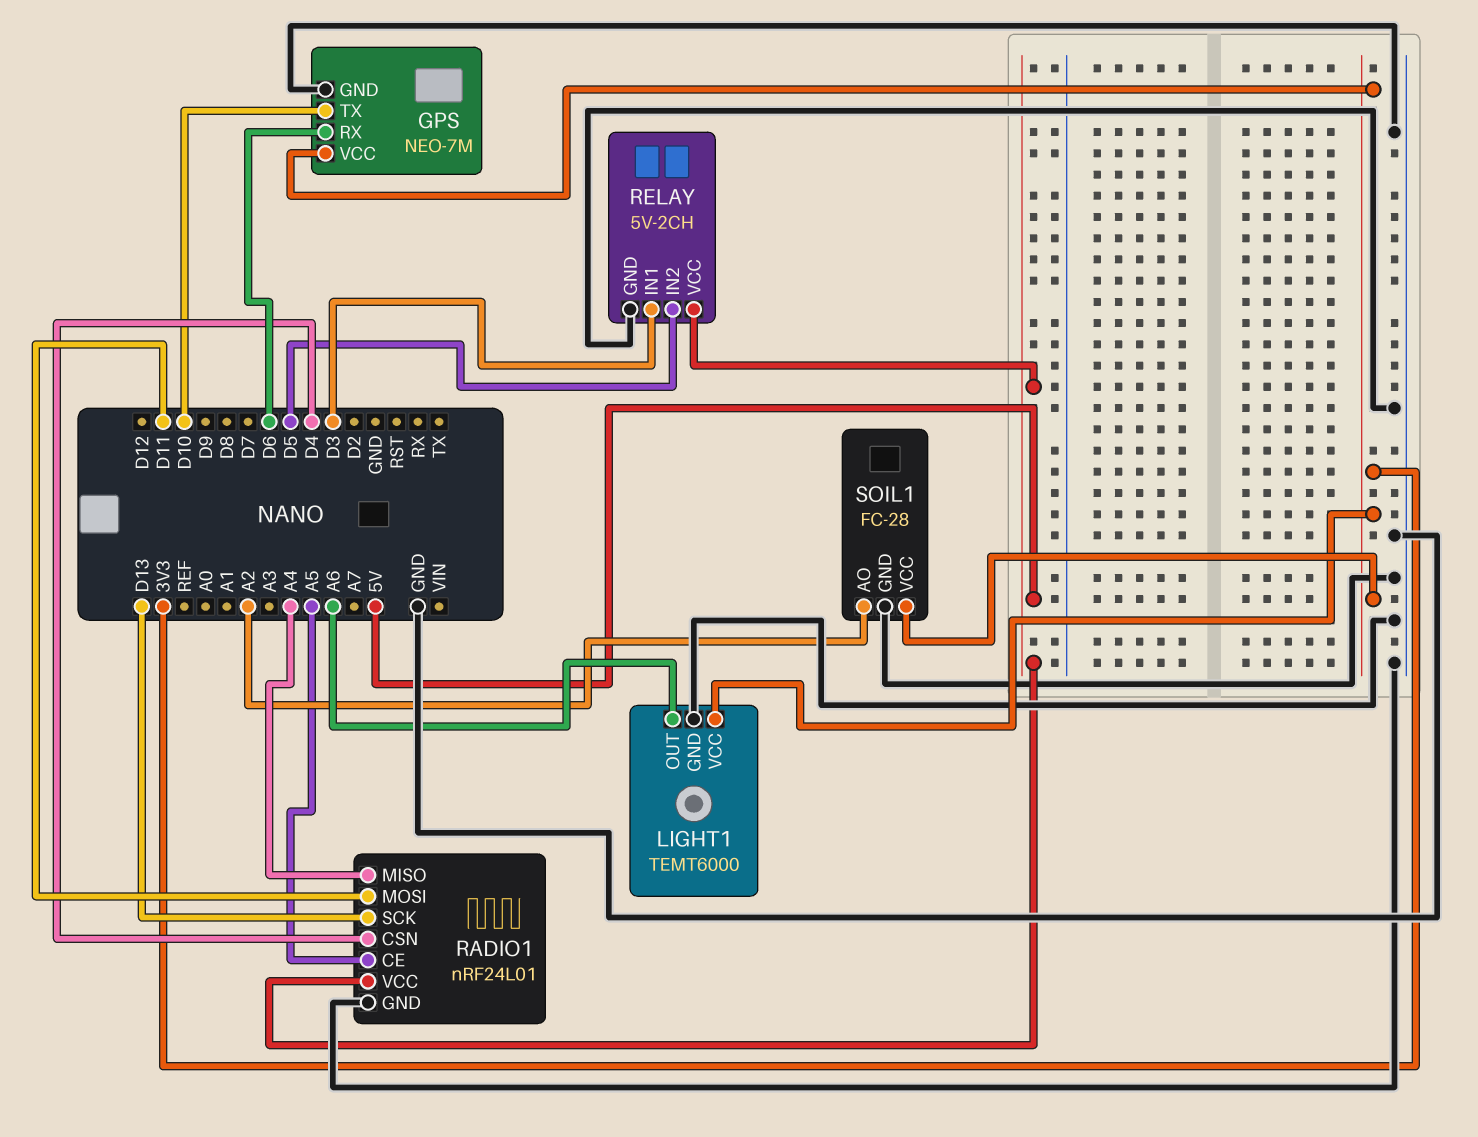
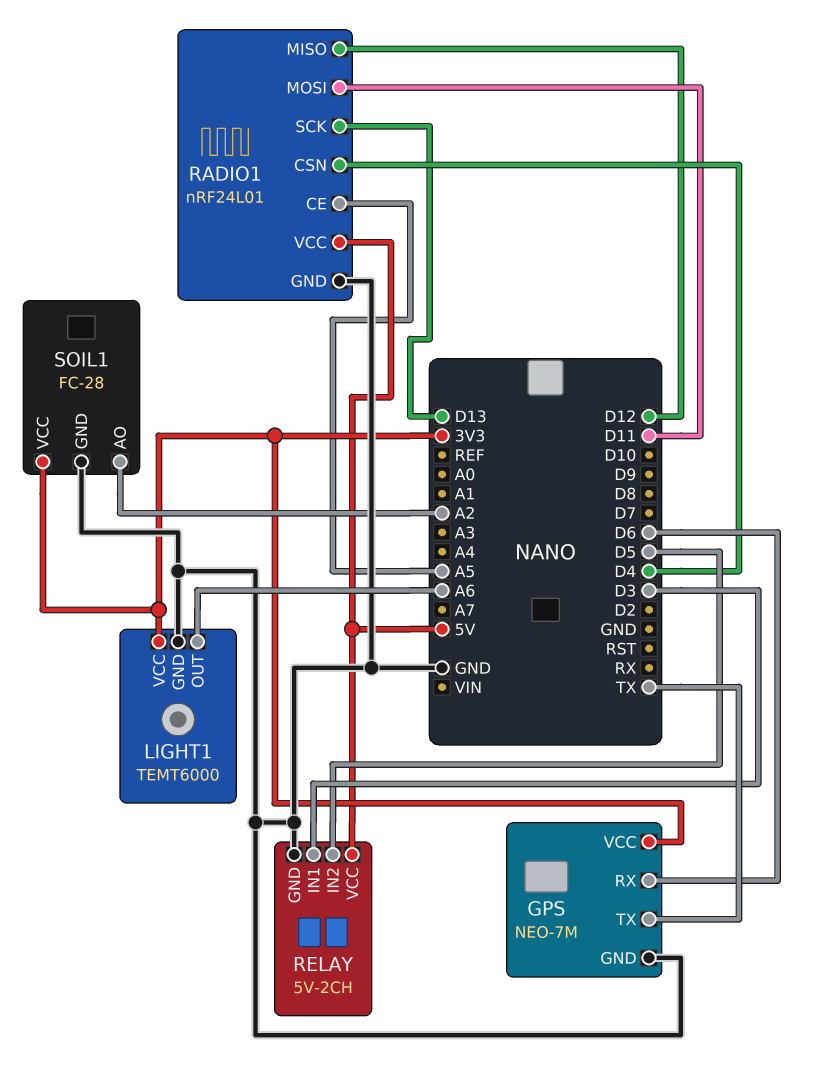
GPS pin TX: D10 -> TX
RADIO1 pin MISO: A4 -> D12

